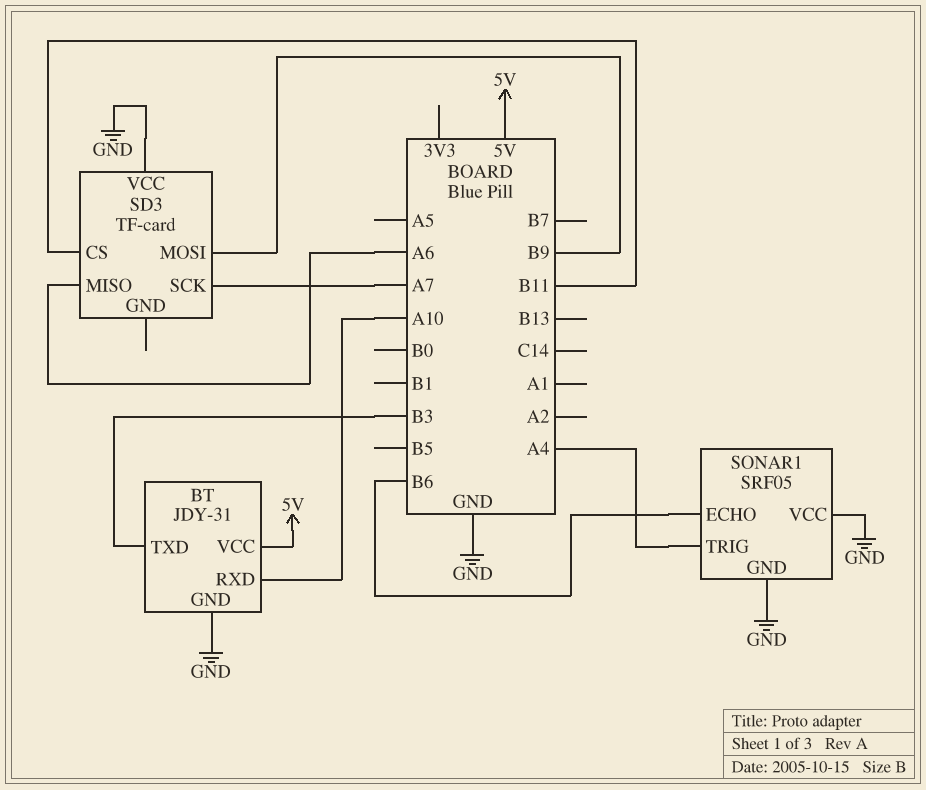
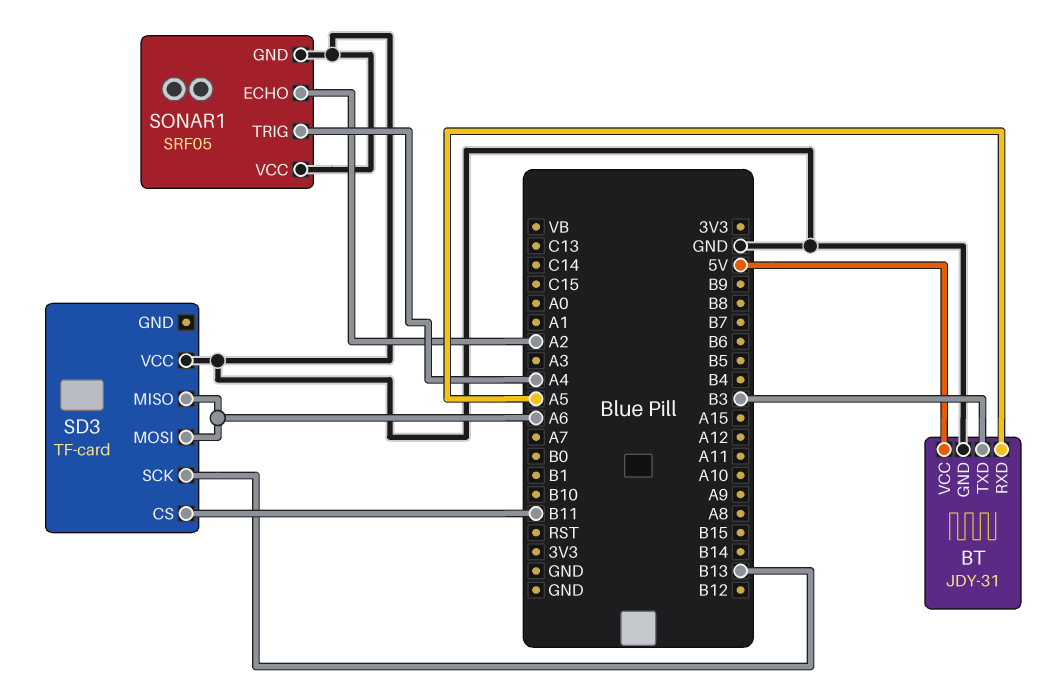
BT pin RXD: A10 -> A5
SD3 pin MOSI: B9 -> A6
SD3 pin SCK: A7 -> B13
SONAR1 pin ECHO: B6 -> A2

